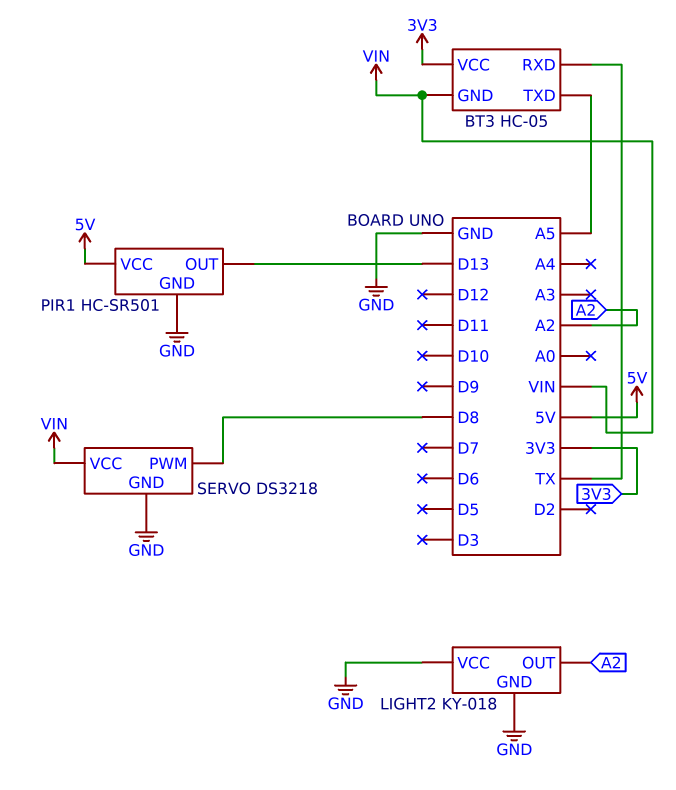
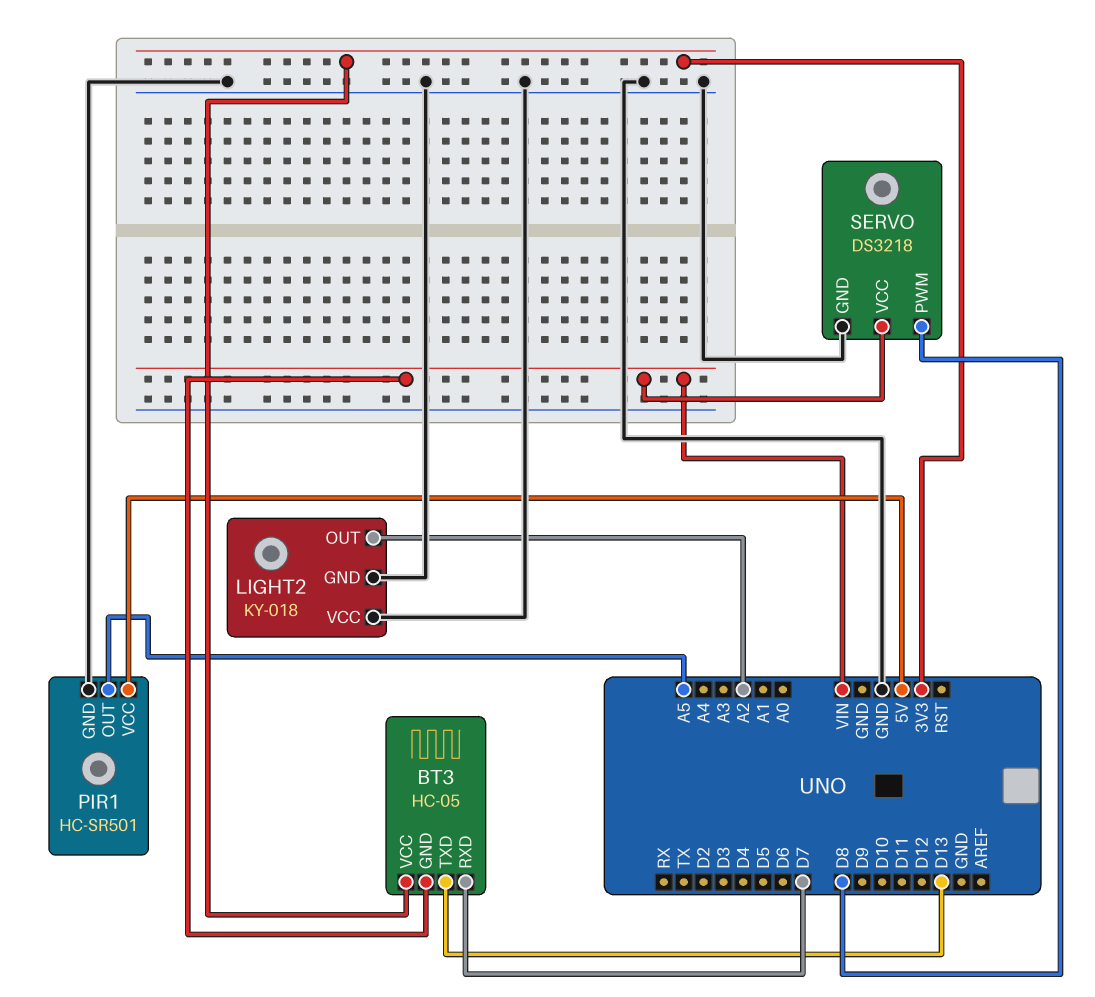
BT3 pin RXD: TX -> D7
BT3 pin TXD: A5 -> D13
PIR1 pin OUT: D13 -> A5

